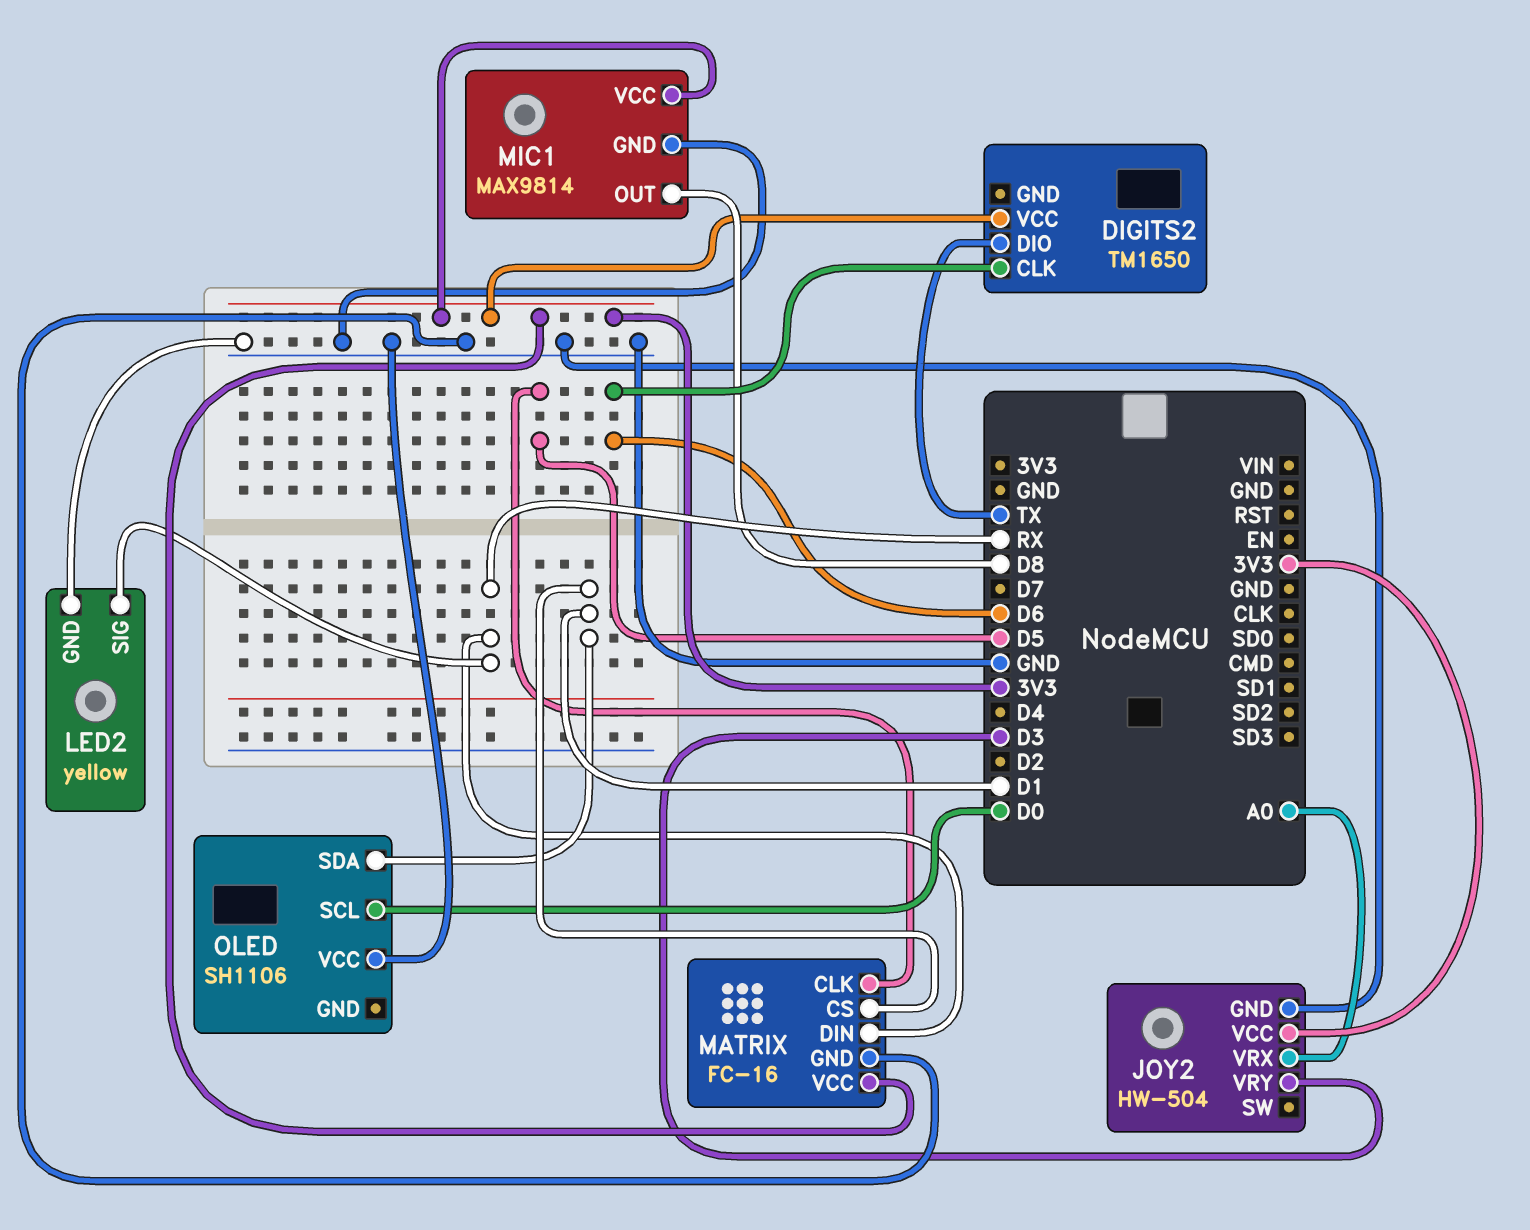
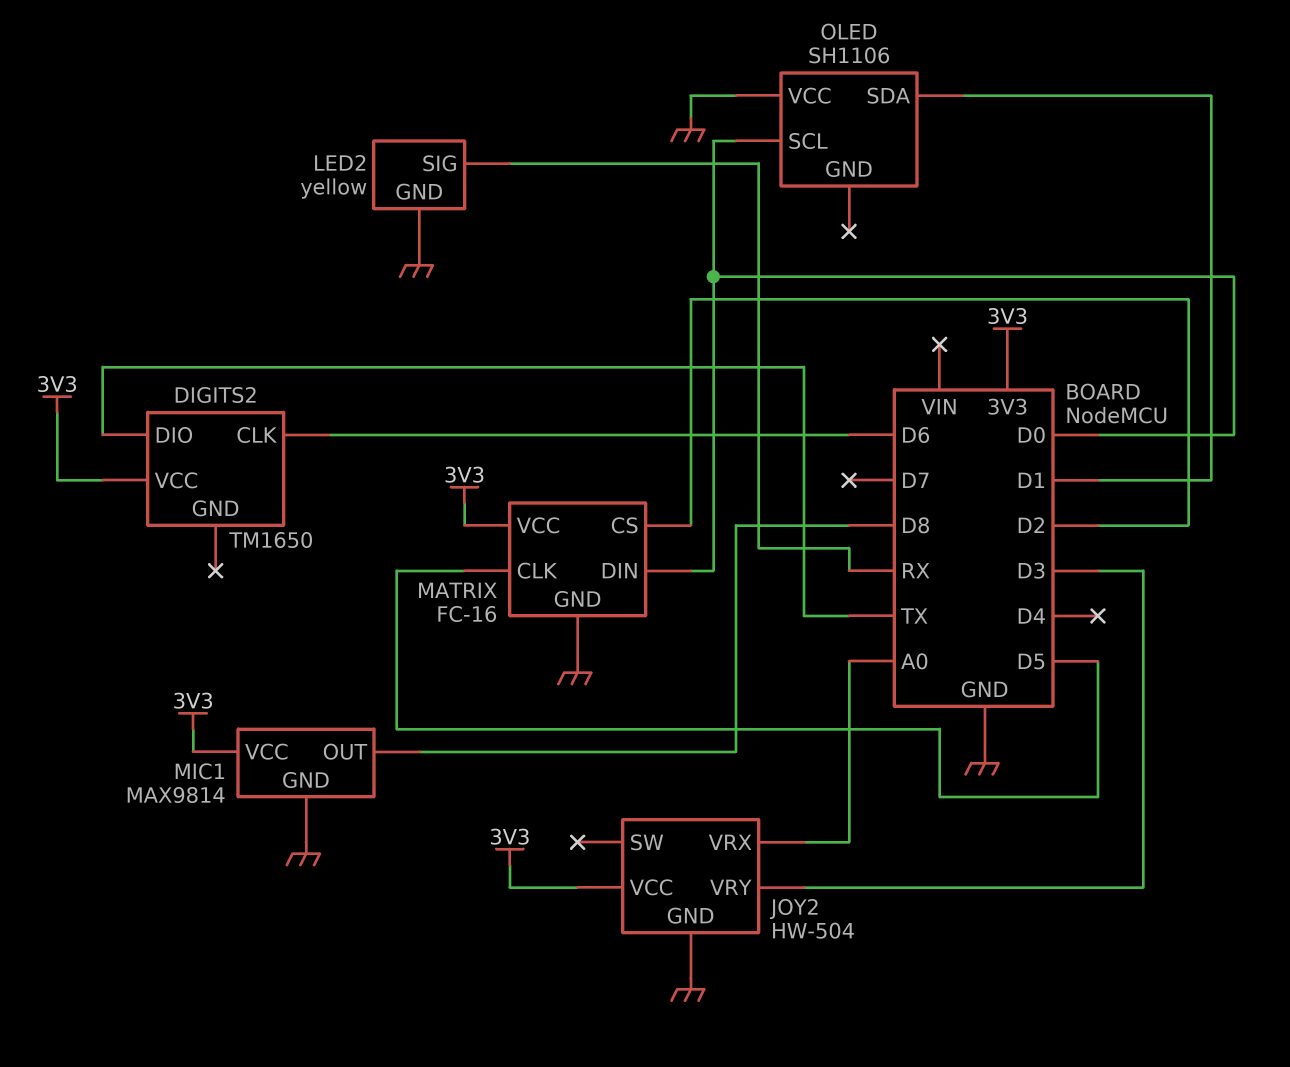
MATRIX pin CS: D1 -> D2
MATRIX pin DIN: RX -> D0

